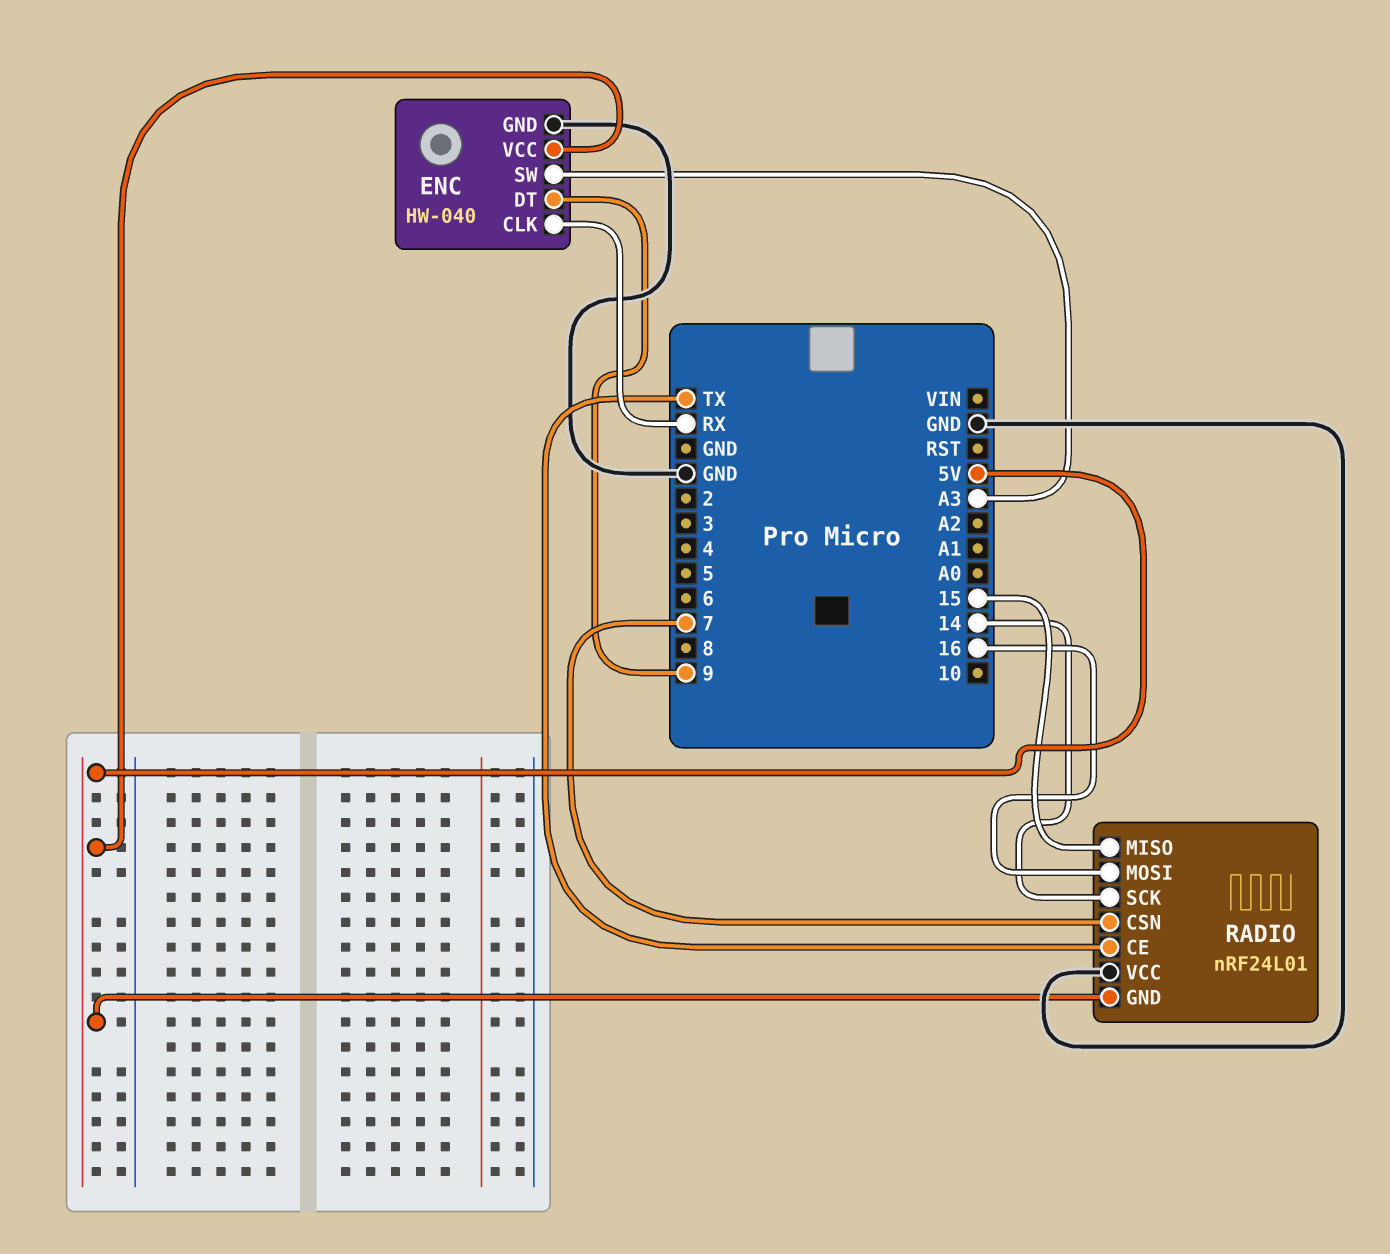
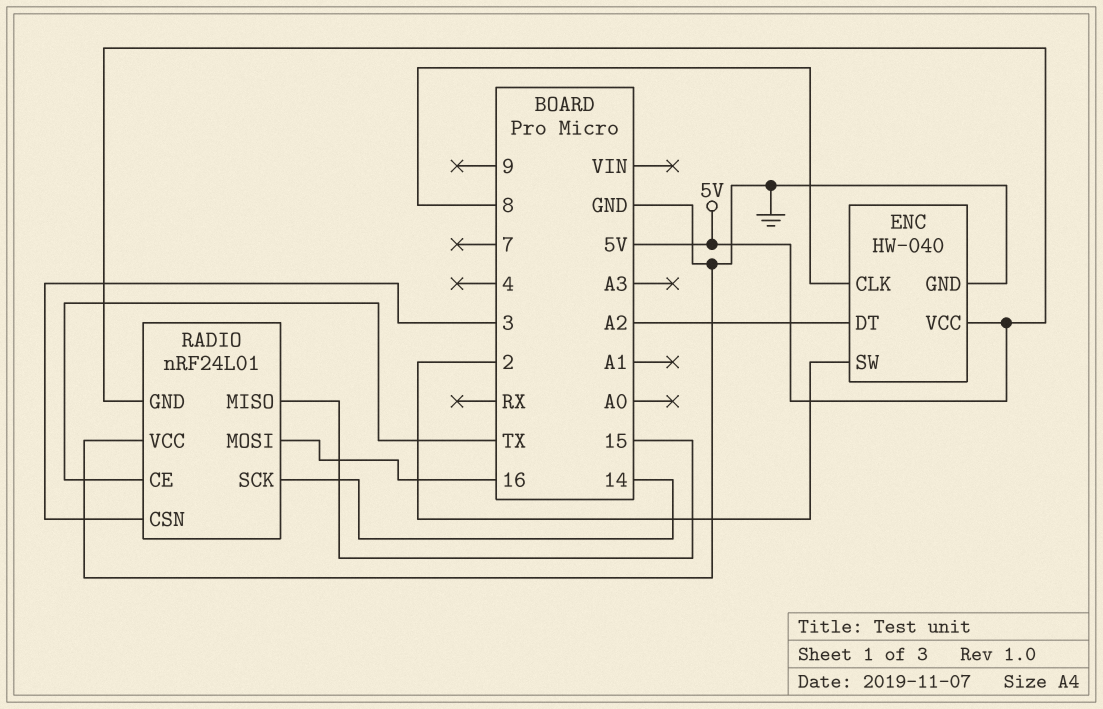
ENC pin CLK: RX -> 8
ENC pin DT: 9 -> A2
ENC pin SW: A3 -> 2
RADIO pin CSN: 7 -> 3

